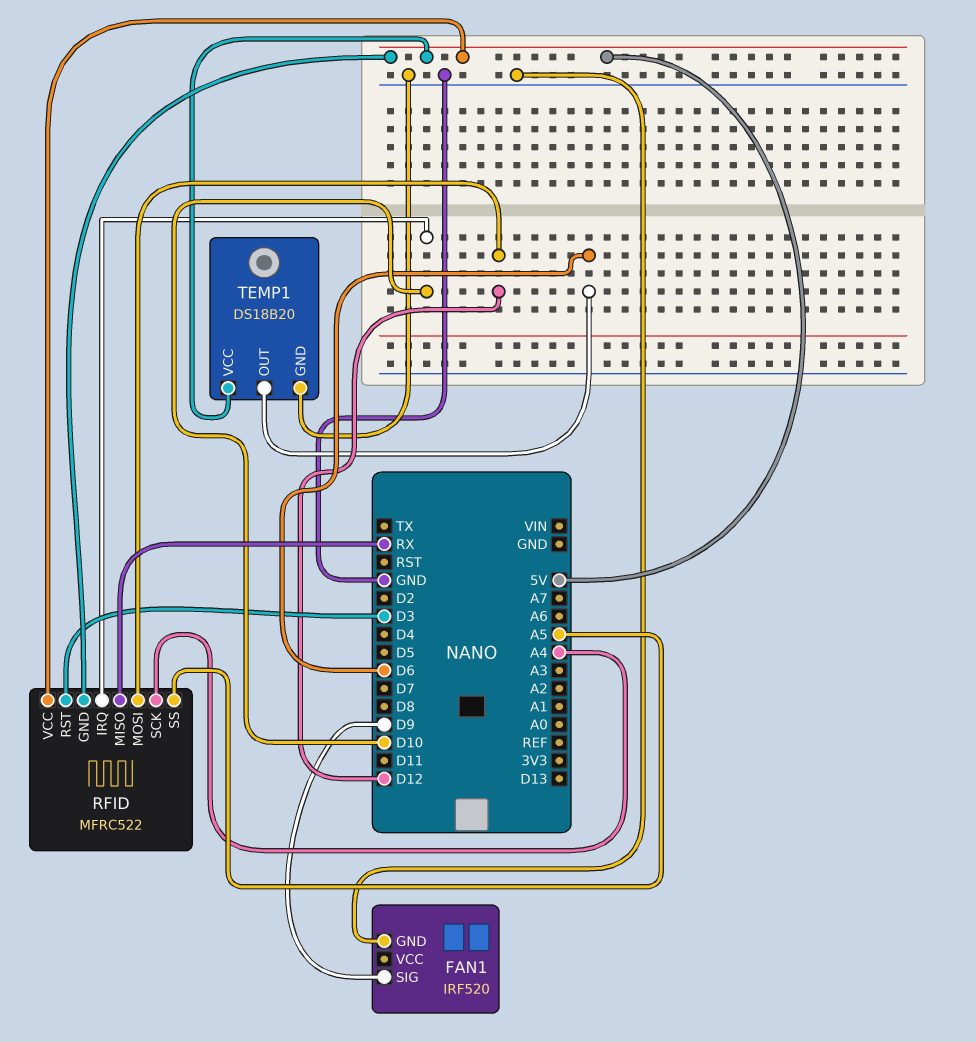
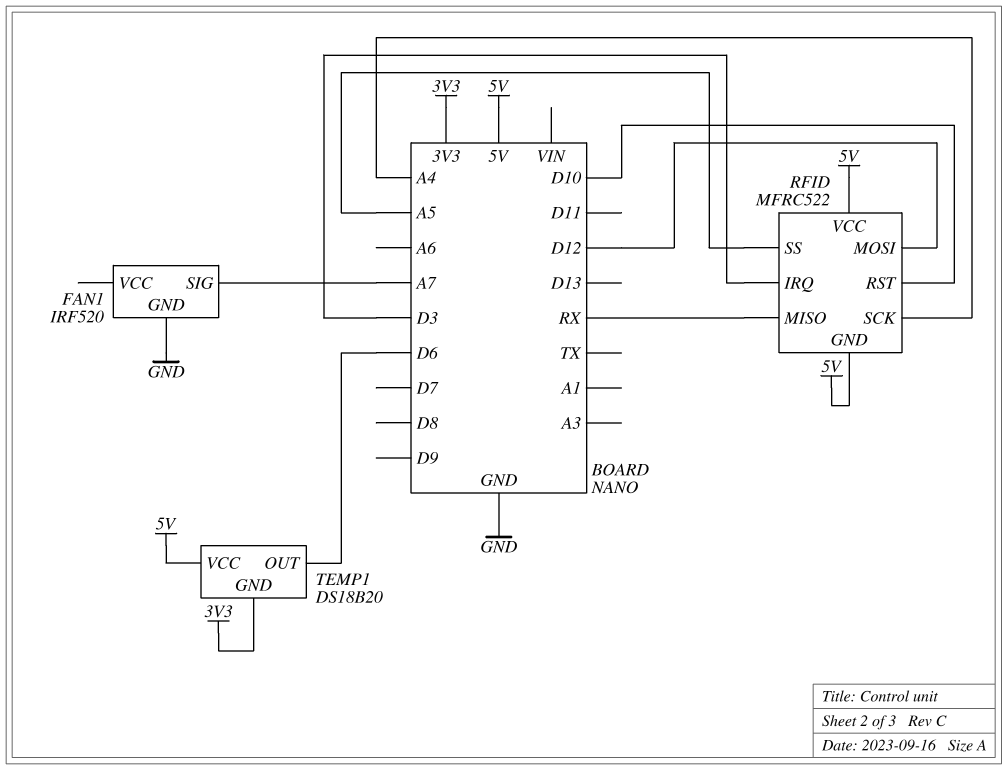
FAN1 pin SIG: D9 -> A7
RFID pin IRQ: D10 -> D3
RFID pin RST: D3 -> D10
TEMP1 pin GND: GND -> 3V3

